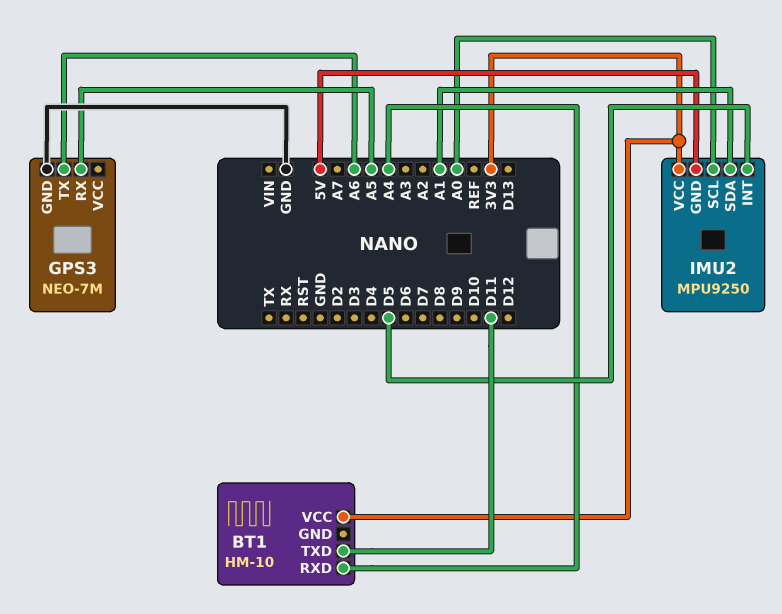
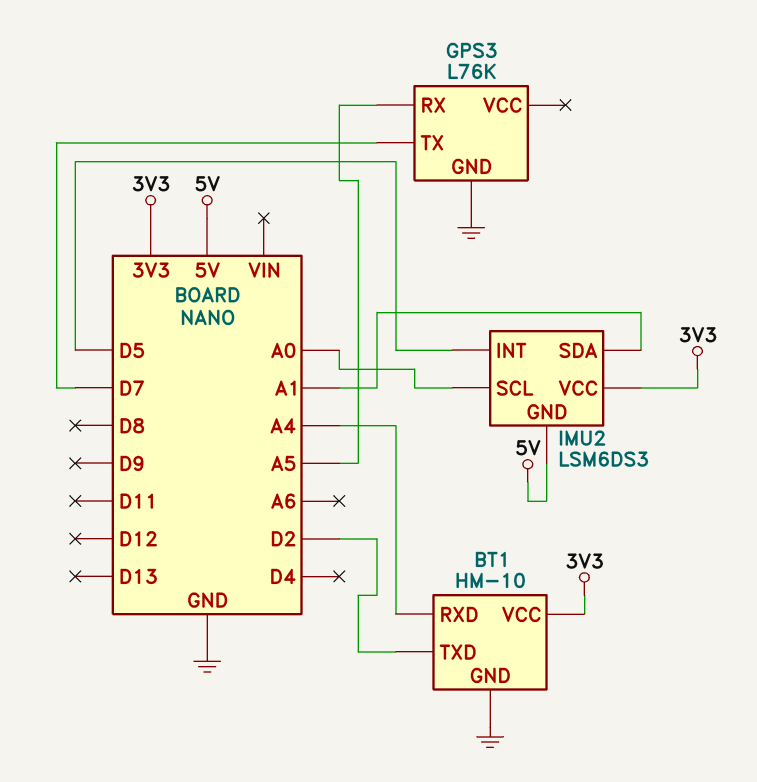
BT1 pin GND: none -> GND
BT1 pin TXD: D11 -> D2
GPS3: NEO-7M -> L76K
GPS3 pin TX: A6 -> D7
IMU2: MPU9250 -> LSM6DS3

